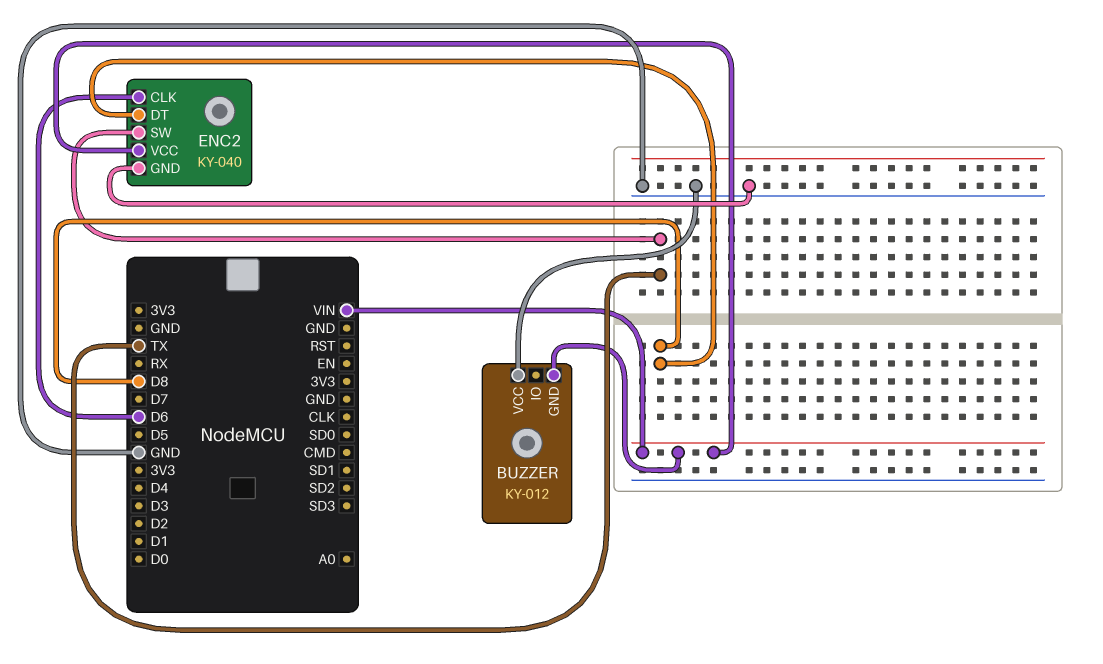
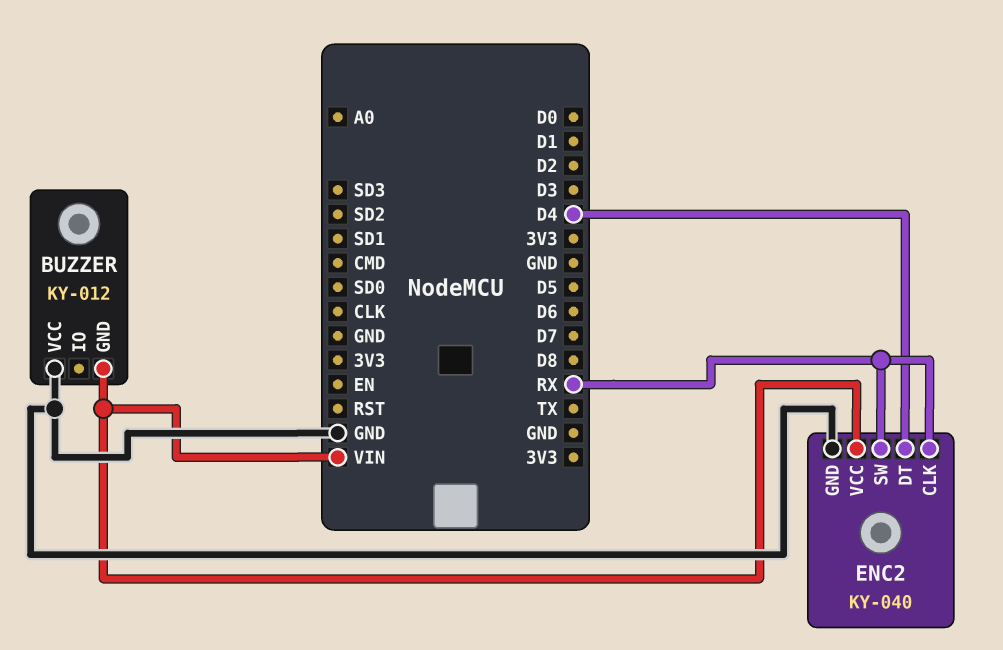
ENC2 pin CLK: D6 -> RX
ENC2 pin DT: D8 -> D4
ENC2 pin SW: TX -> RX

